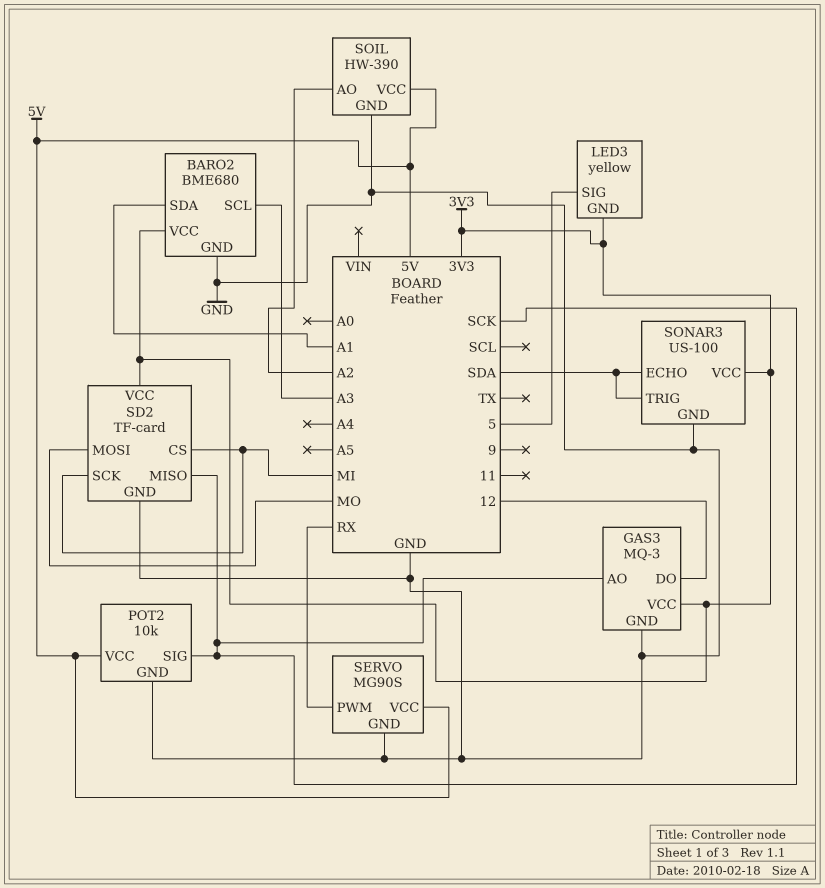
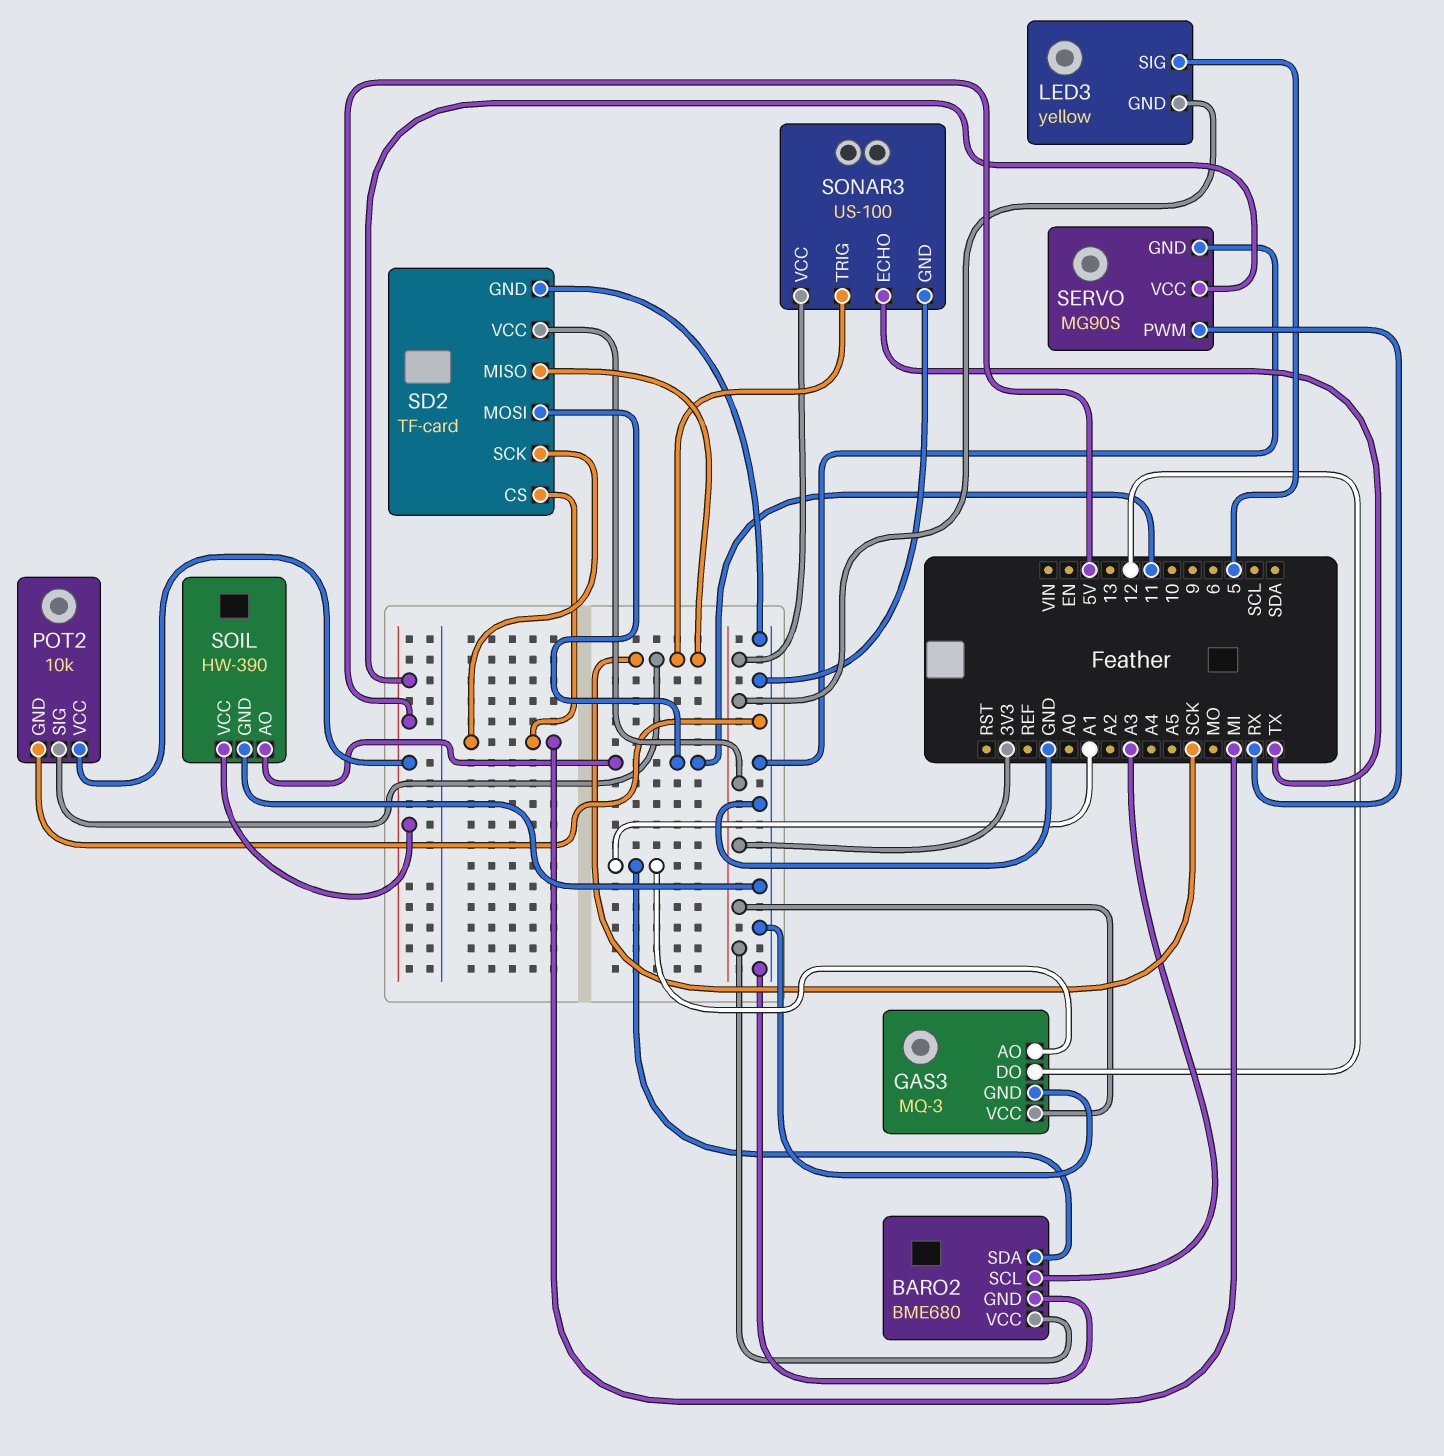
GAS3 pin AO: SCK -> A1
SD2 pin MOSI: MO -> 11
SOIL pin AO: A2 -> 11
SONAR3 pin ECHO: SDA -> TX
SONAR3 pin TRIG: SDA -> SCK

